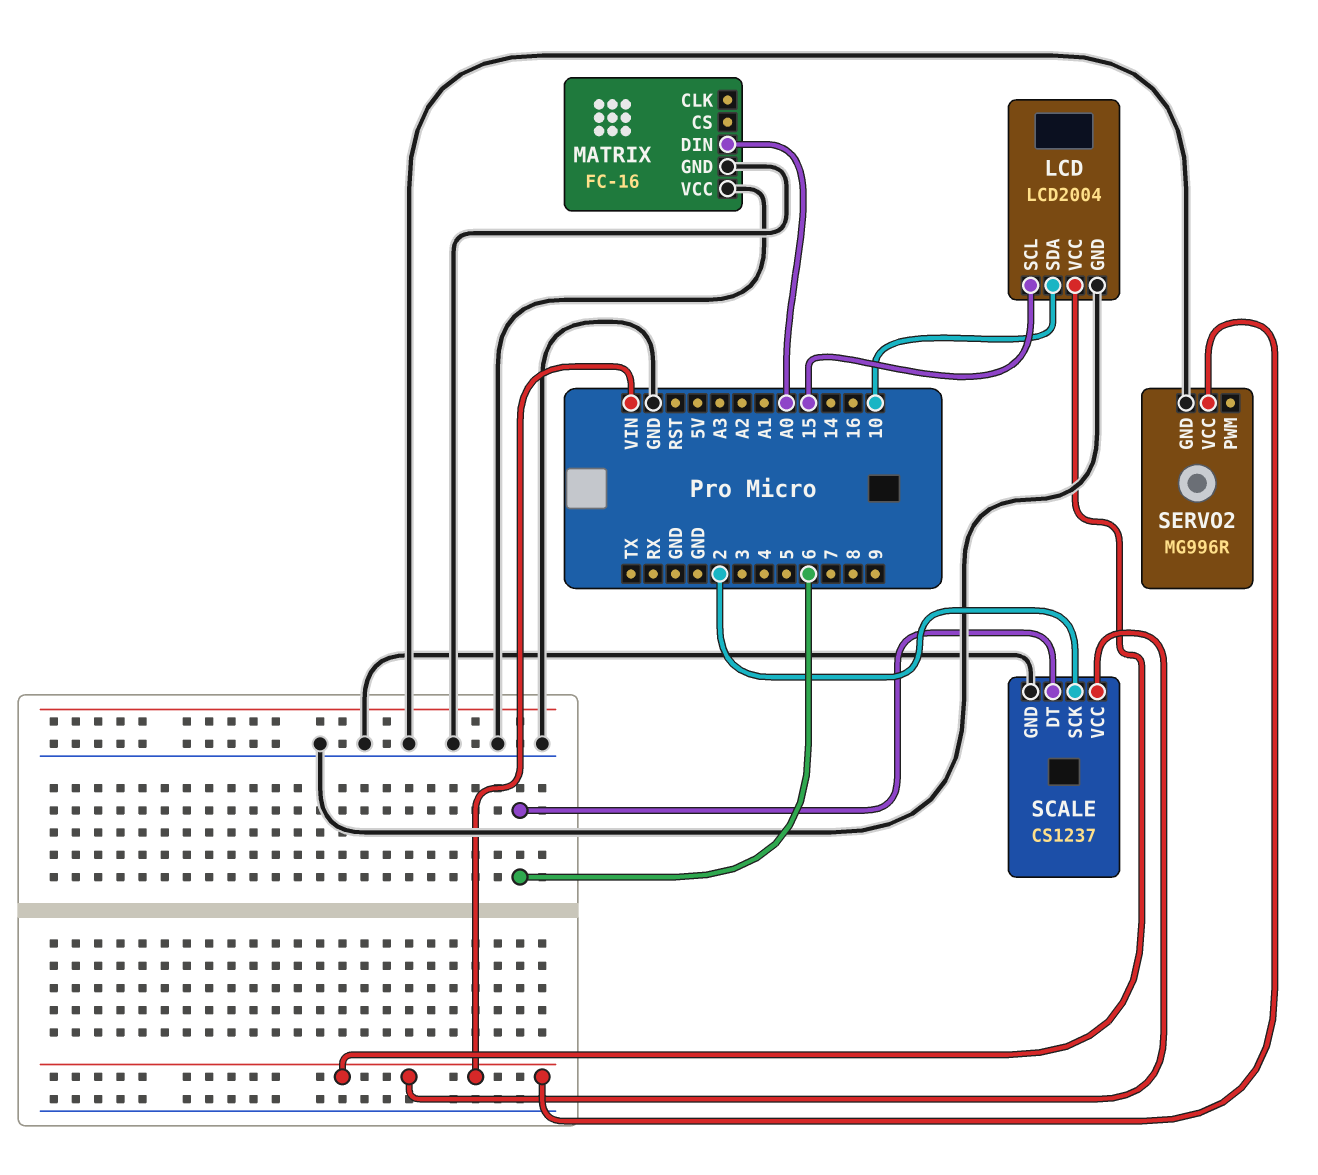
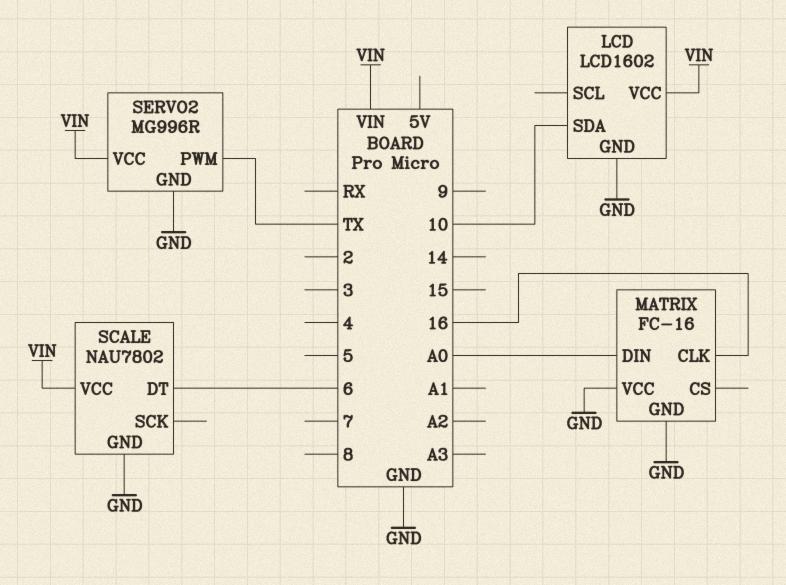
LCD: LCD2004 -> LCD1602
LCD pin SCL: 15 -> none
MATRIX pin CLK: none -> 16
SCALE: CS1237 -> NAU7802
SCALE pin SCK: 2 -> none
SERVO2 pin PWM: none -> TX

